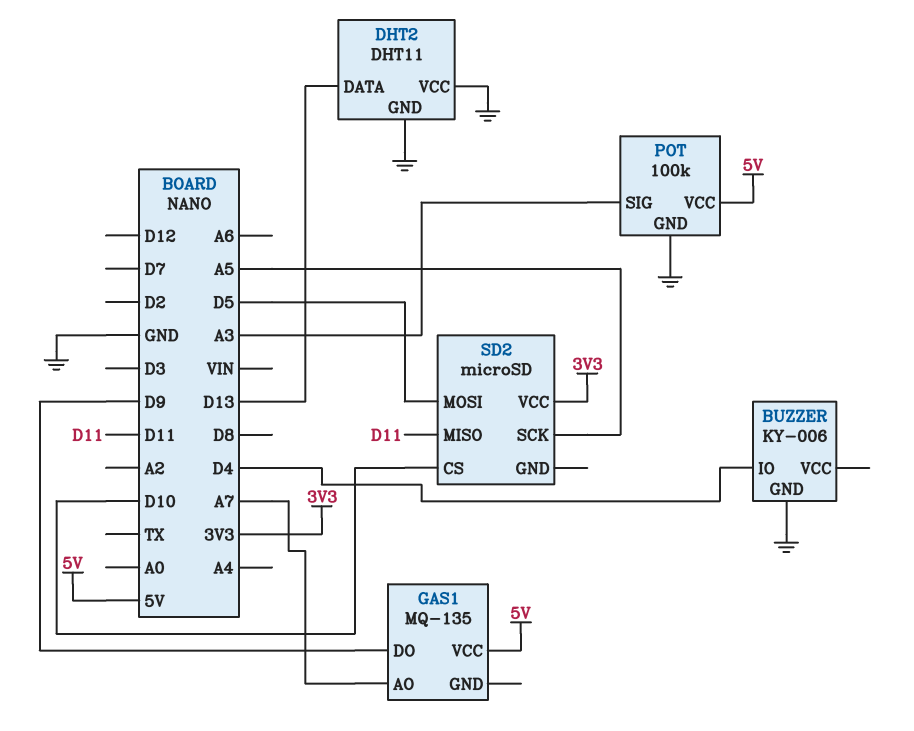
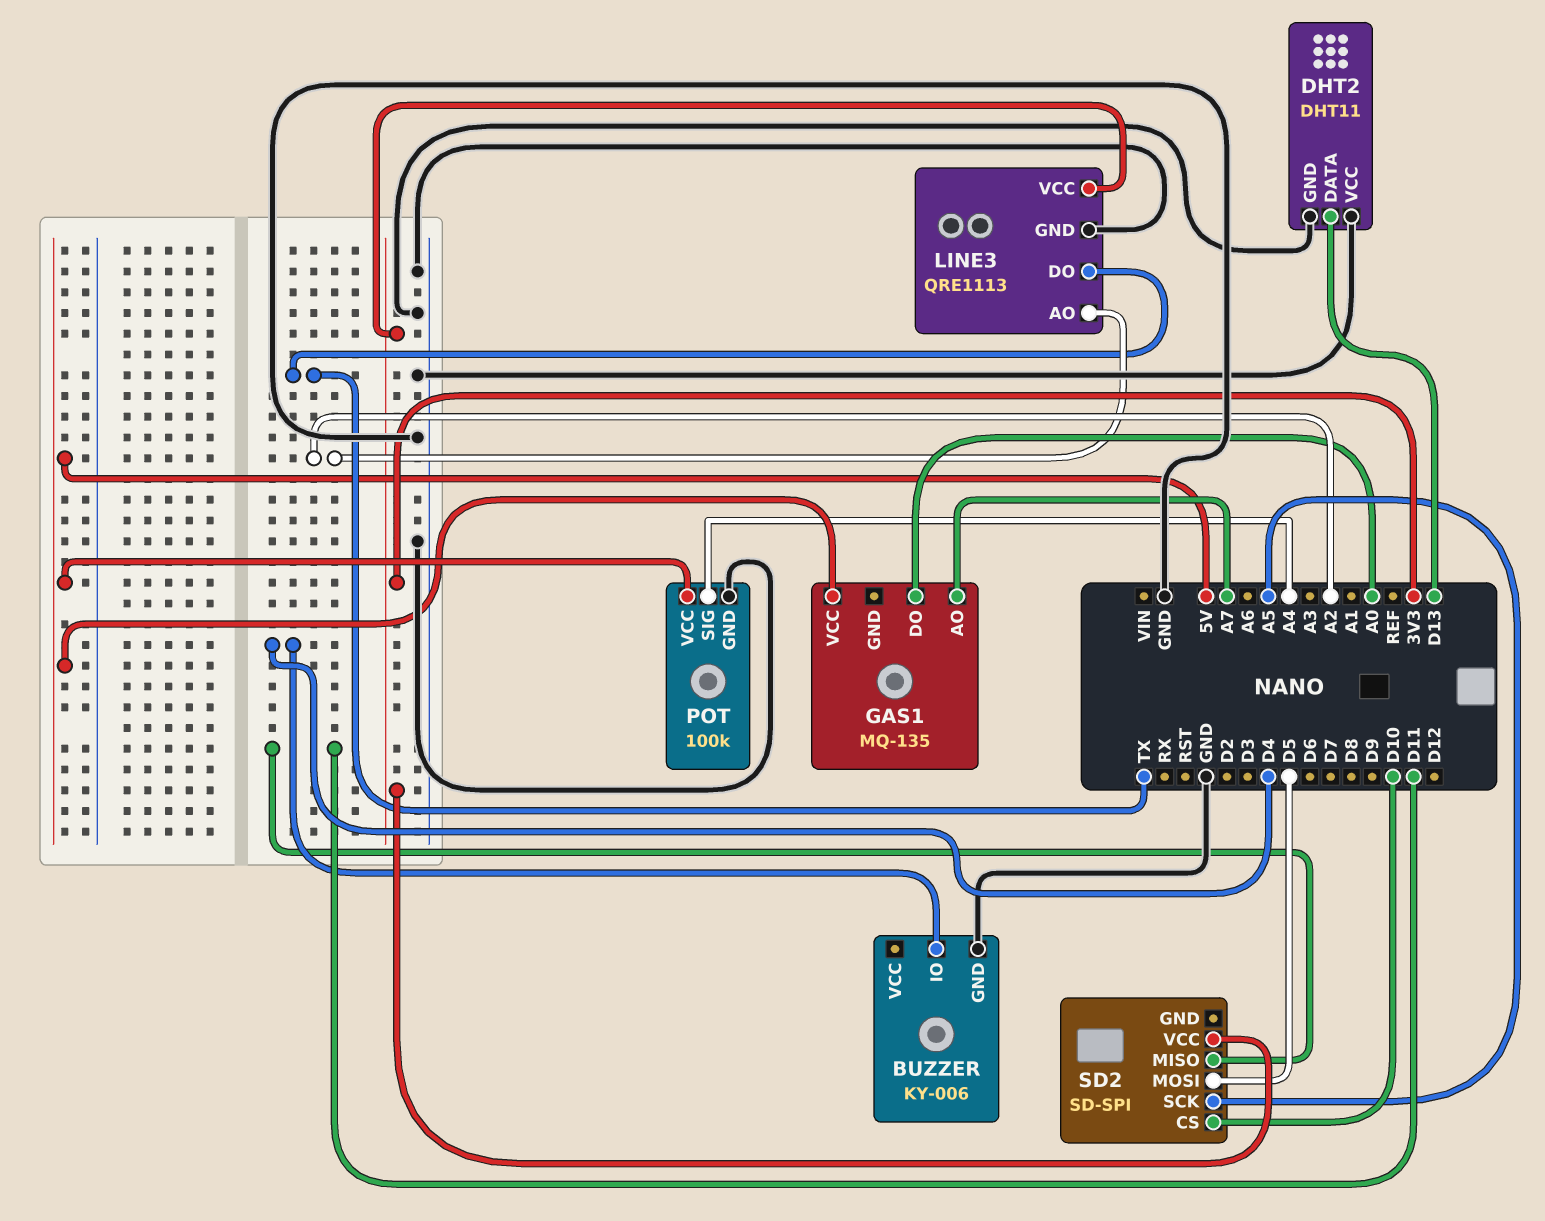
GAS1 pin DO: D9 -> A0
LINE3: none -> QRE1113
LINE3 pin AO: none -> A2
LINE3 pin DO: none -> TX
LINE3 pin GND: none -> GND
LINE3 pin VCC: none -> 3V3
POT pin SIG: A3 -> A4
SD2: microSD -> SD-SPI

